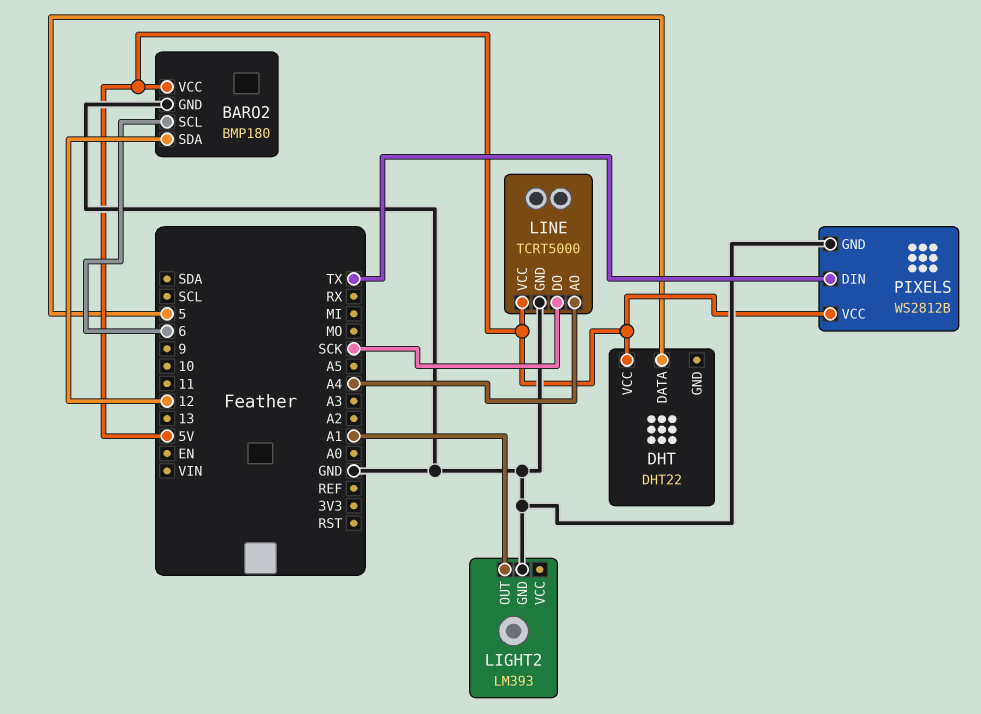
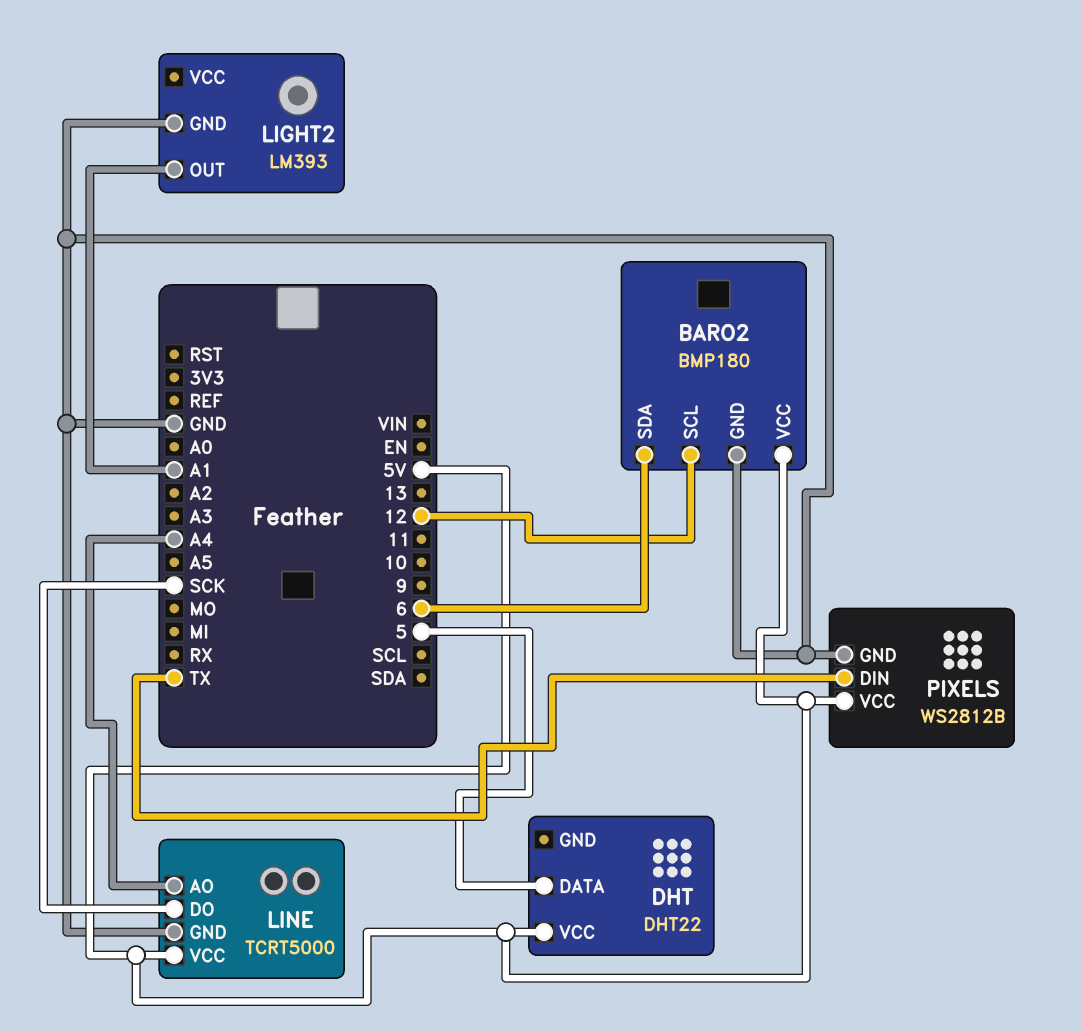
BARO2 pin SCL: 6 -> 12
BARO2 pin SDA: 12 -> 6

